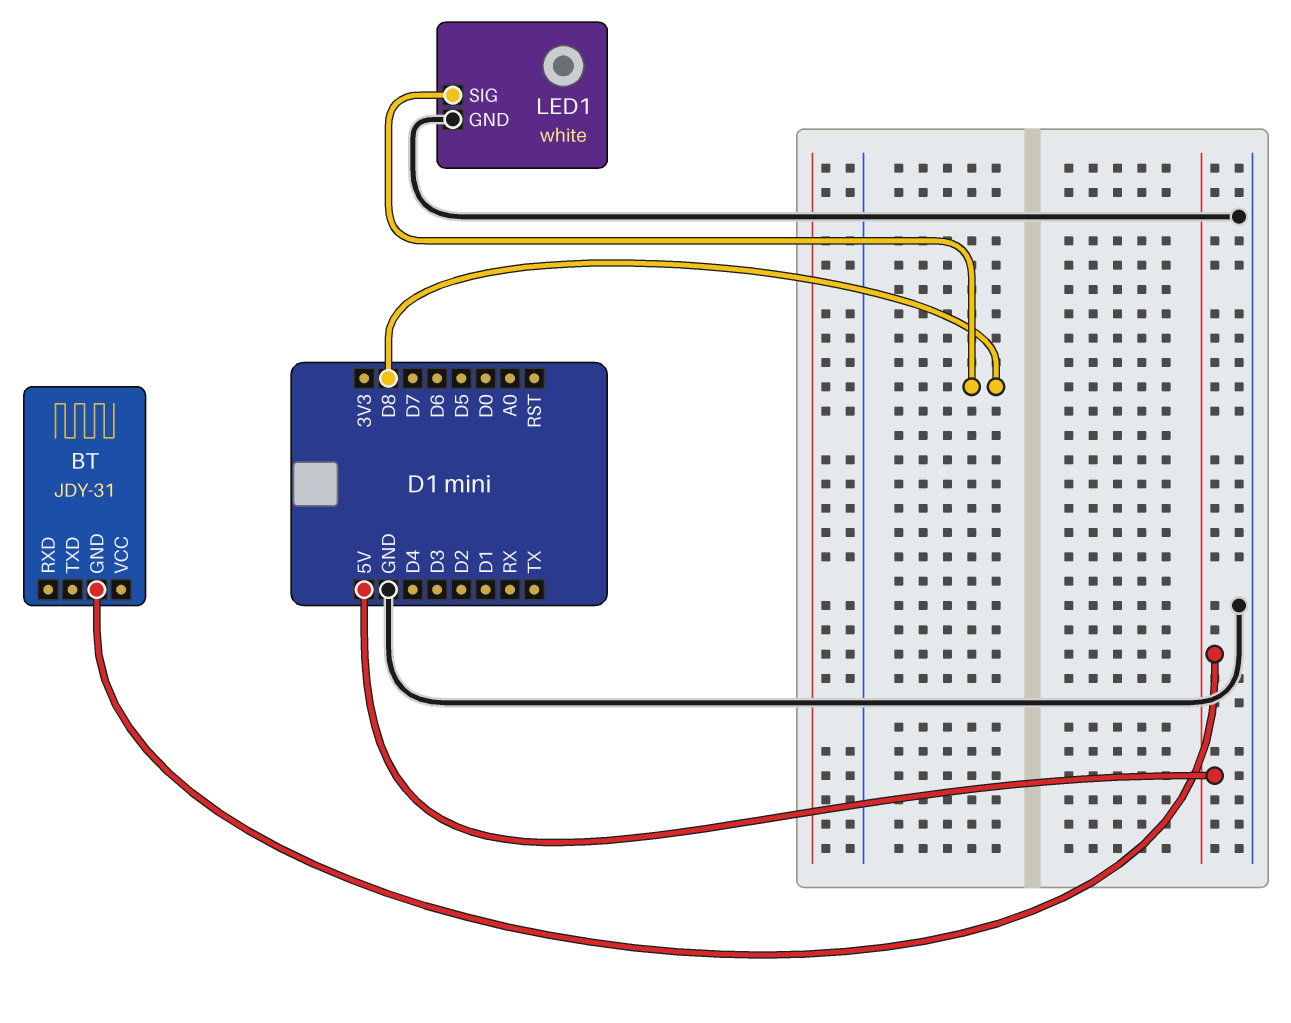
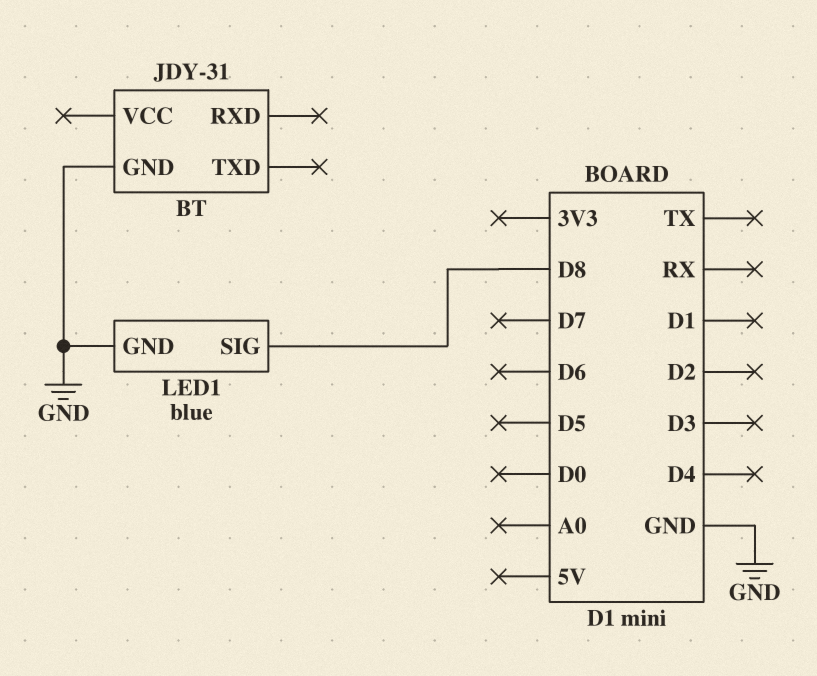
BT pin GND: 5V -> GND
LED1: white -> blue

